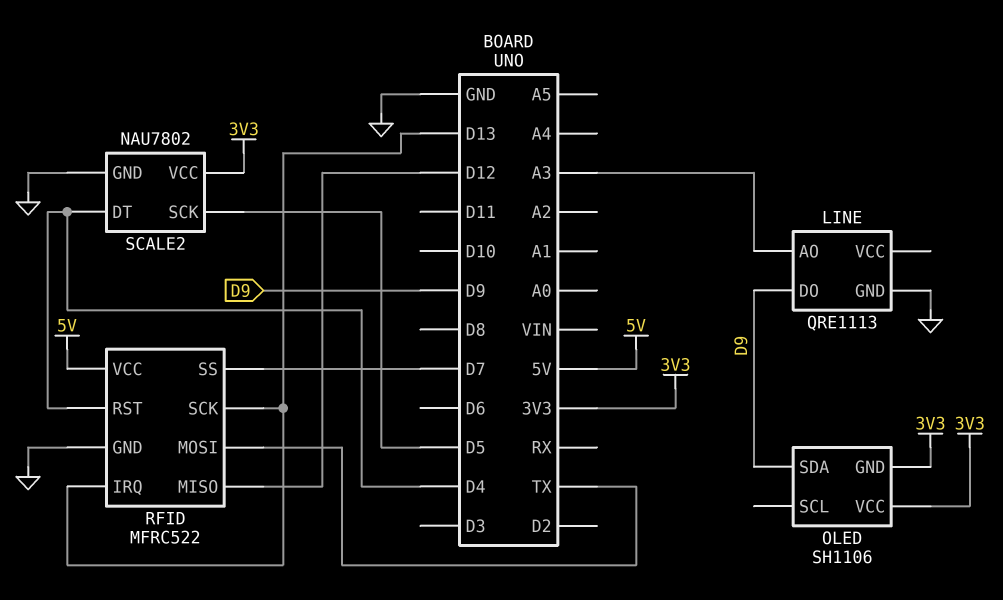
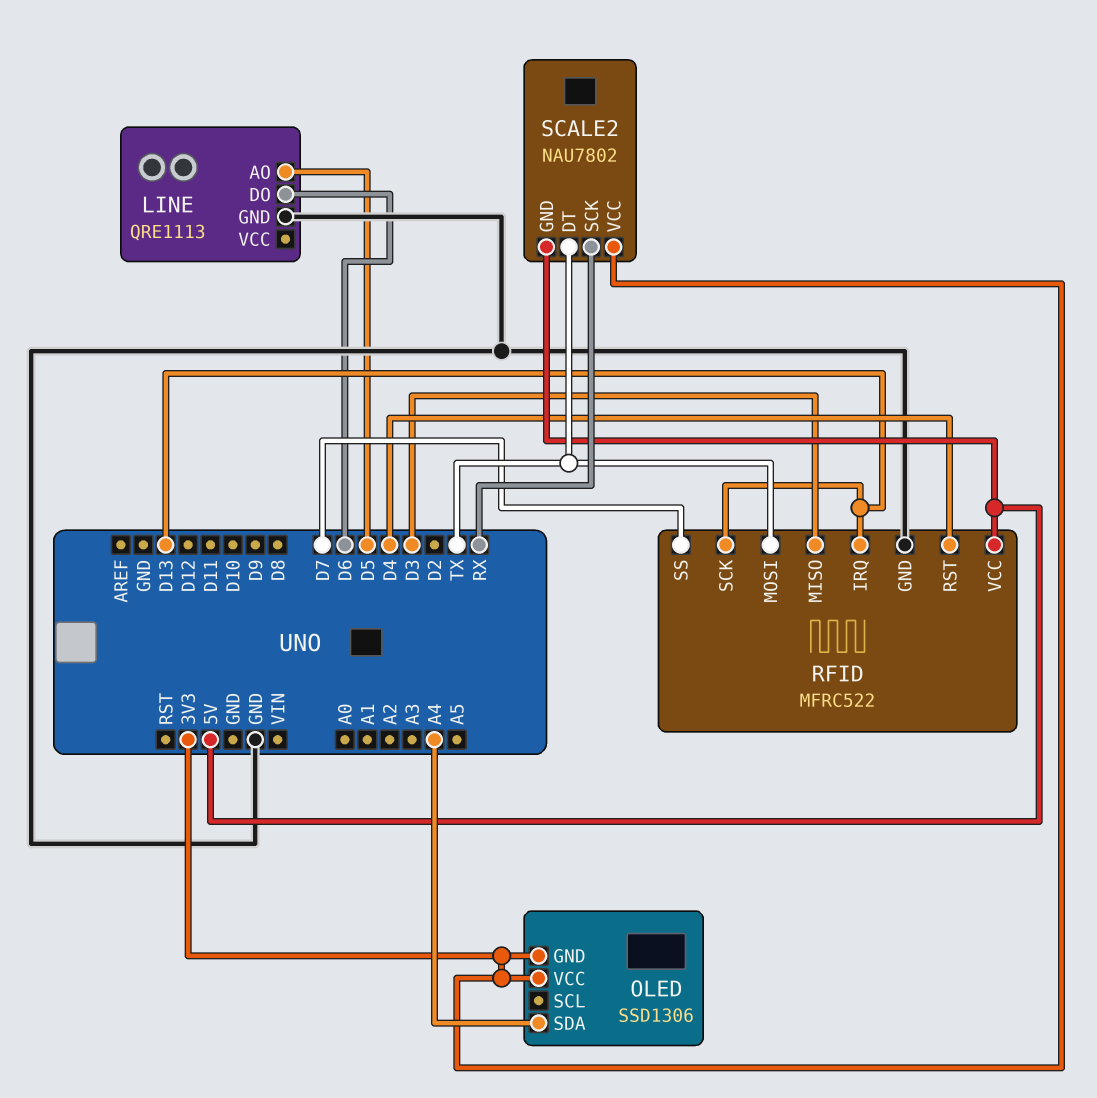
LINE pin AO: A3 -> D5
LINE pin DO: D9 -> D6
OLED: SH1106 -> SSD1306
OLED pin SDA: D9 -> A4
RFID pin MISO: D12 -> D3
SCALE2 pin DT: D4 -> TX
SCALE2 pin GND: GND -> 5V
SCALE2 pin SCK: D5 -> RX

